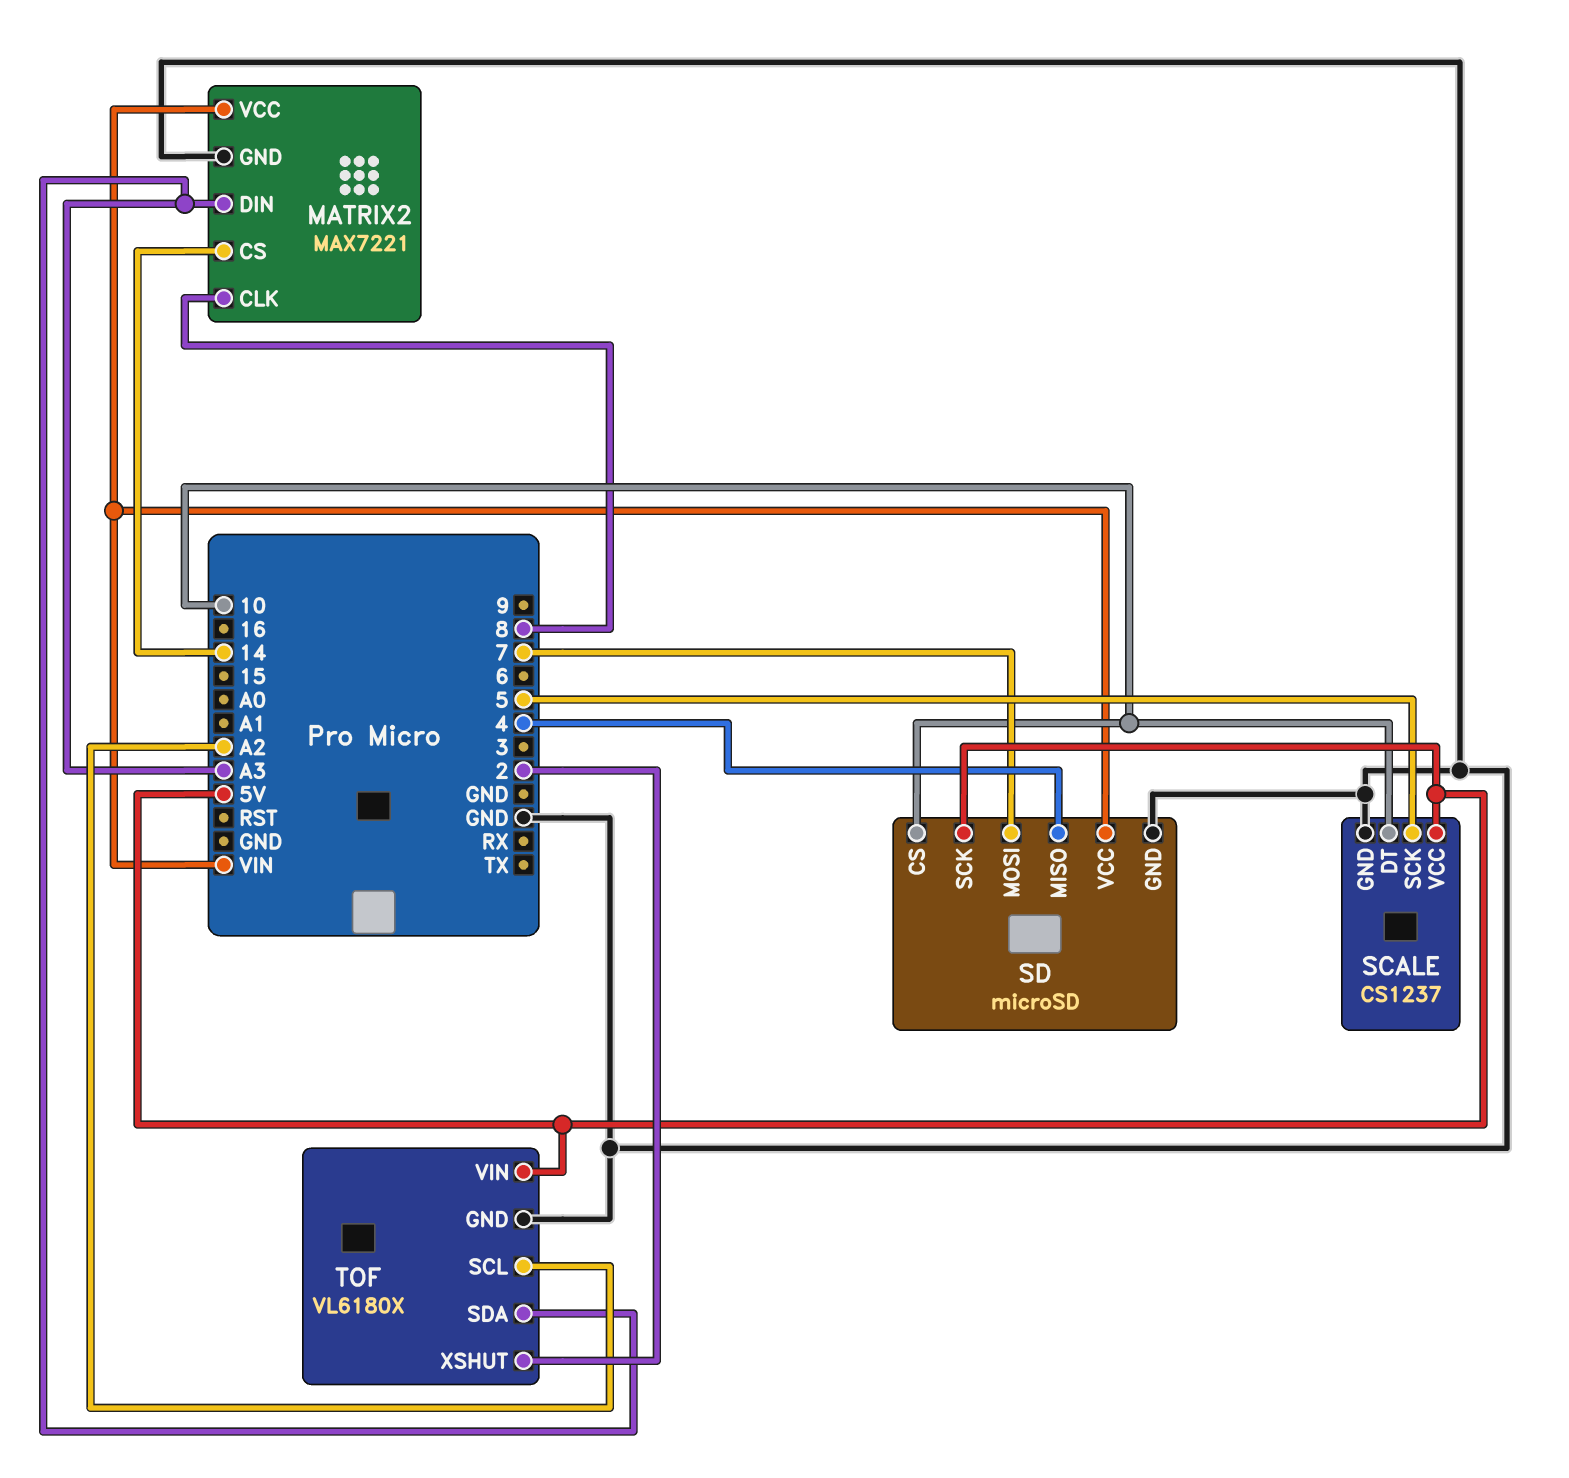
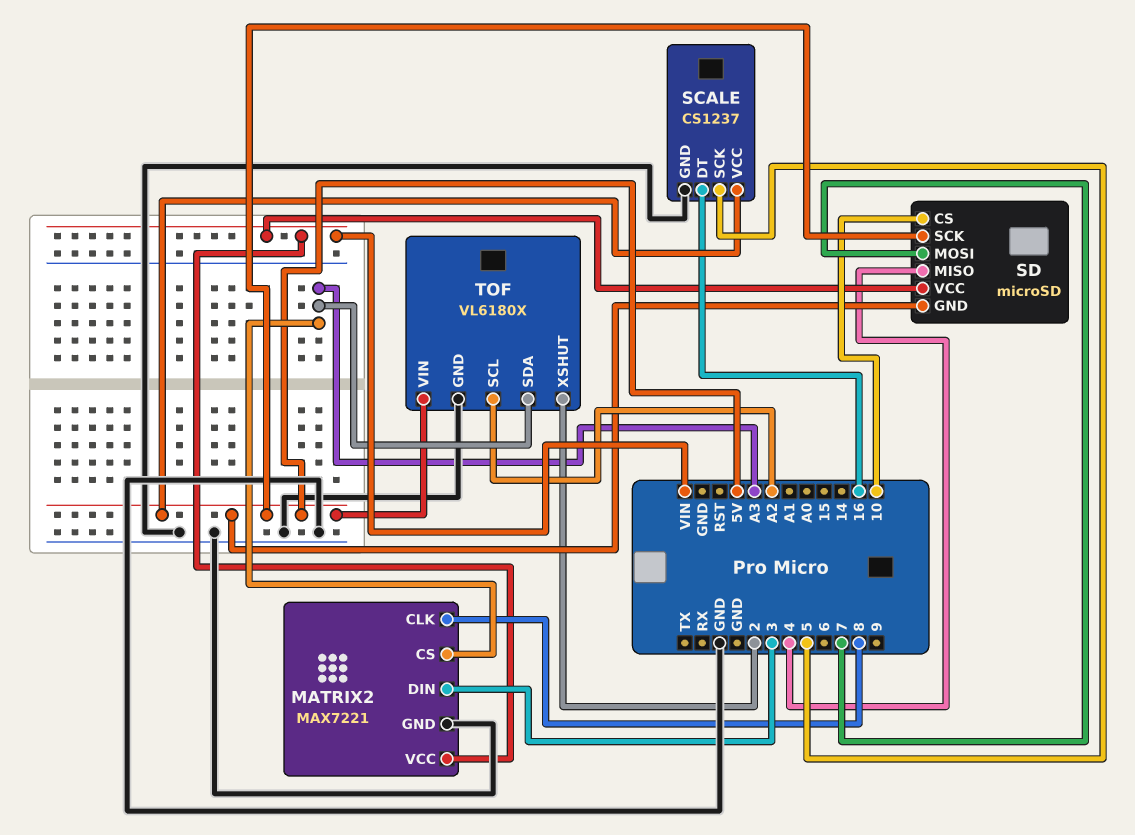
MATRIX2 pin CS: 14 -> A3
MATRIX2 pin DIN: A3 -> 3
SCALE pin DT: 10 -> 16
SD pin GND: GND -> 5V

